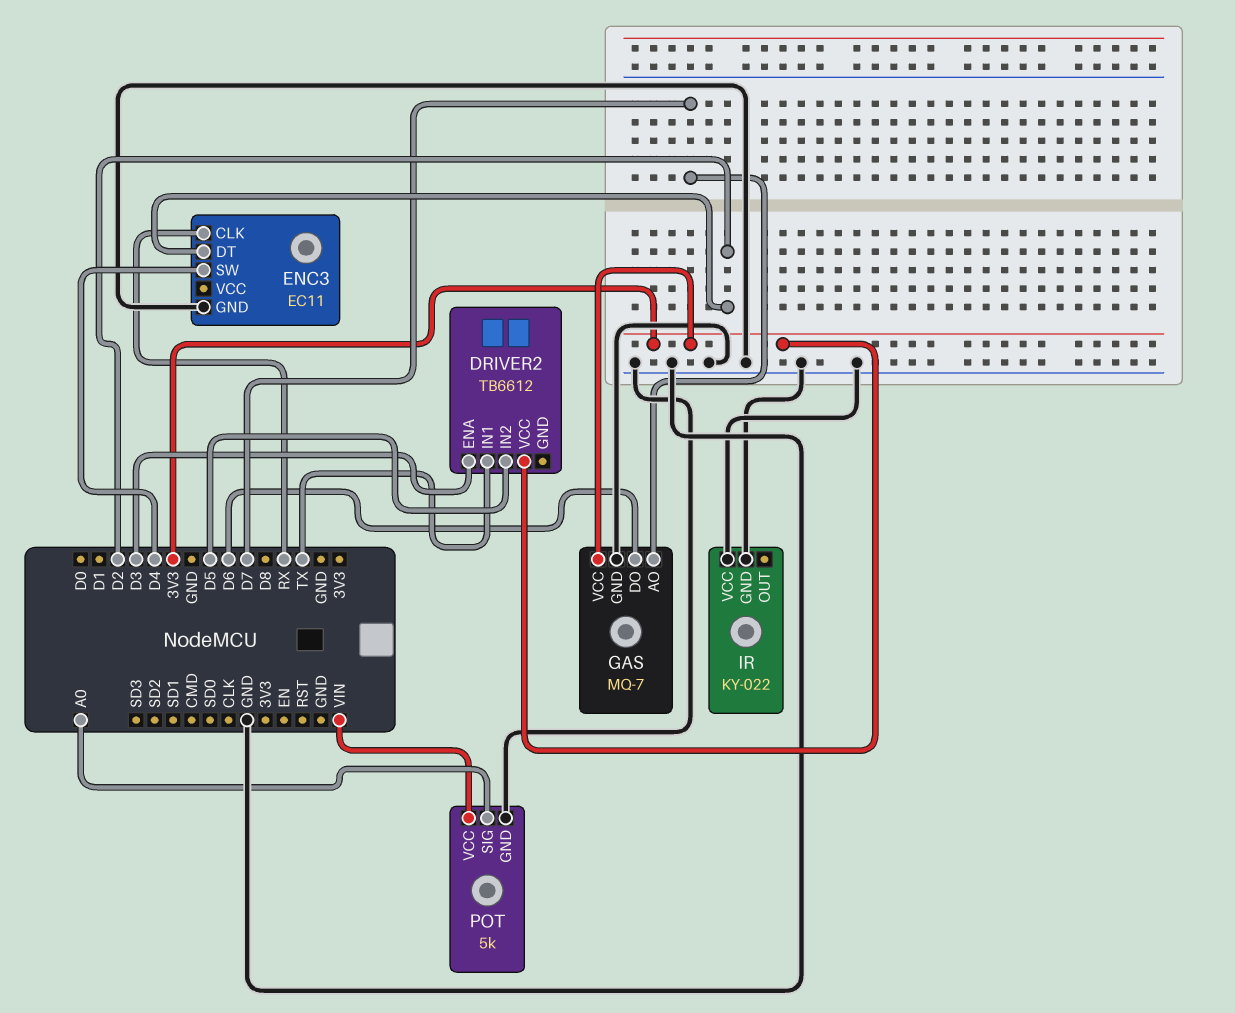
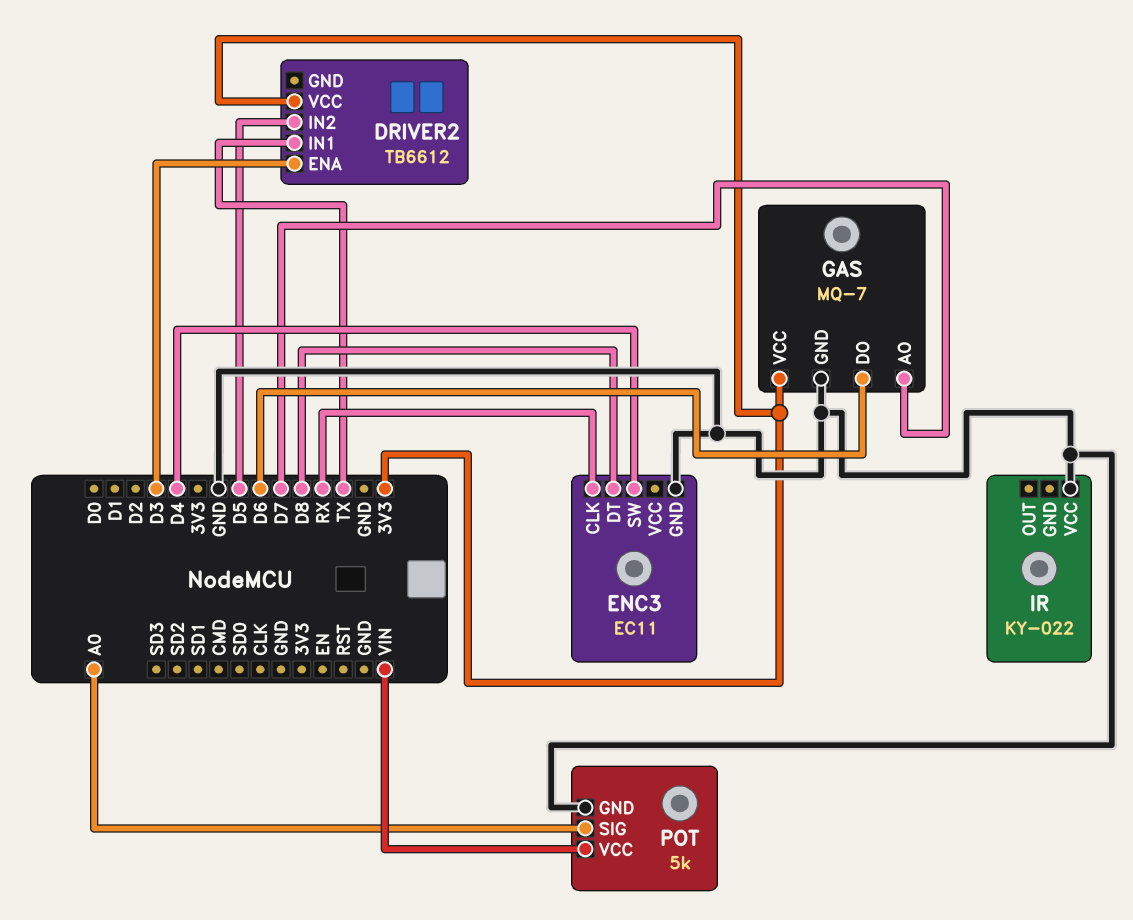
ENC3 pin DT: D2 -> D8
IR pin GND: GND -> none

